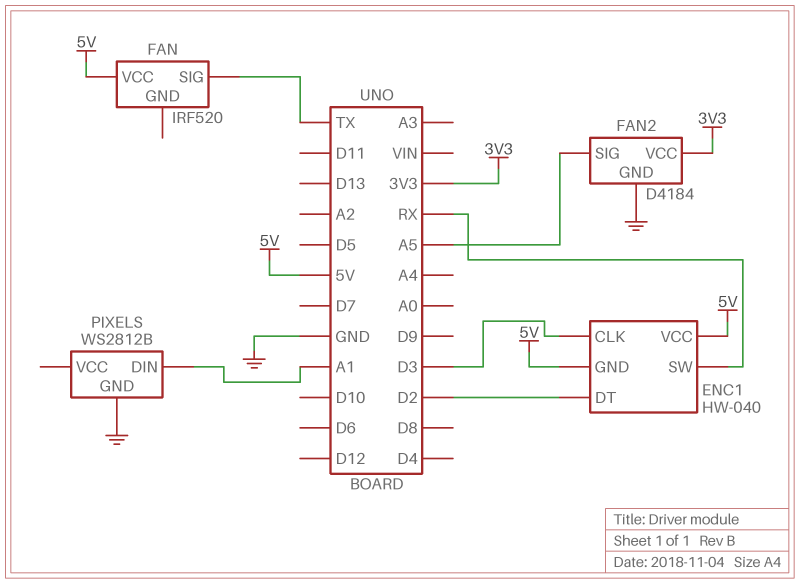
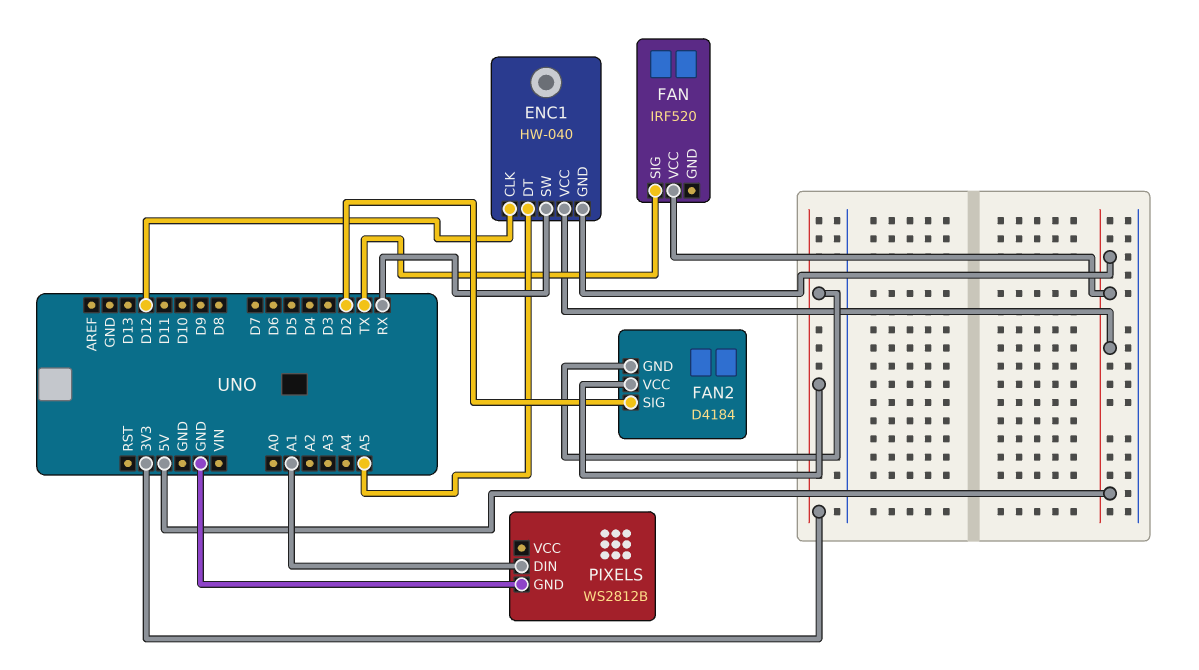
ENC1 pin CLK: D3 -> D12
ENC1 pin DT: D2 -> A5
FAN2 pin GND: GND -> 3V3
FAN2 pin SIG: A5 -> D2

